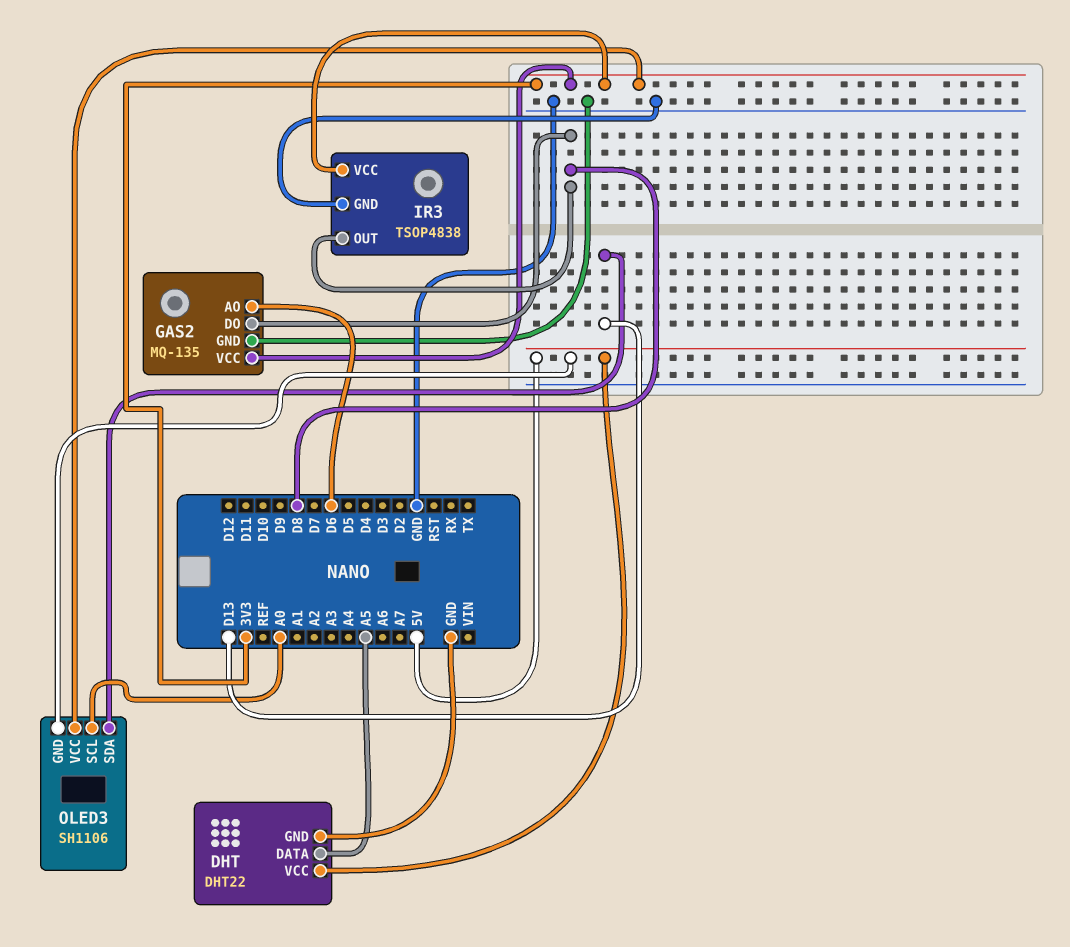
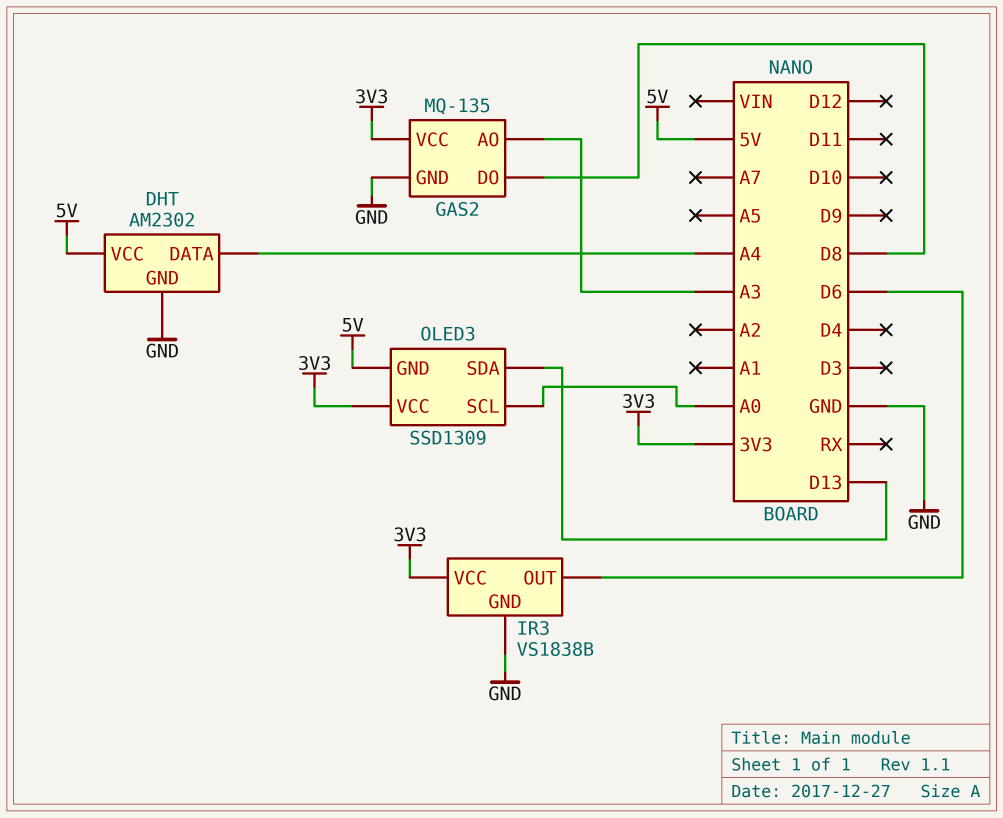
DHT: DHT22 -> AM2302
DHT pin DATA: A5 -> A4
GAS2 pin AO: D6 -> A3
IR3: TSOP4838 -> VS1838B
IR3 pin OUT: D8 -> D6
OLED3: SH1106 -> SSD1309

